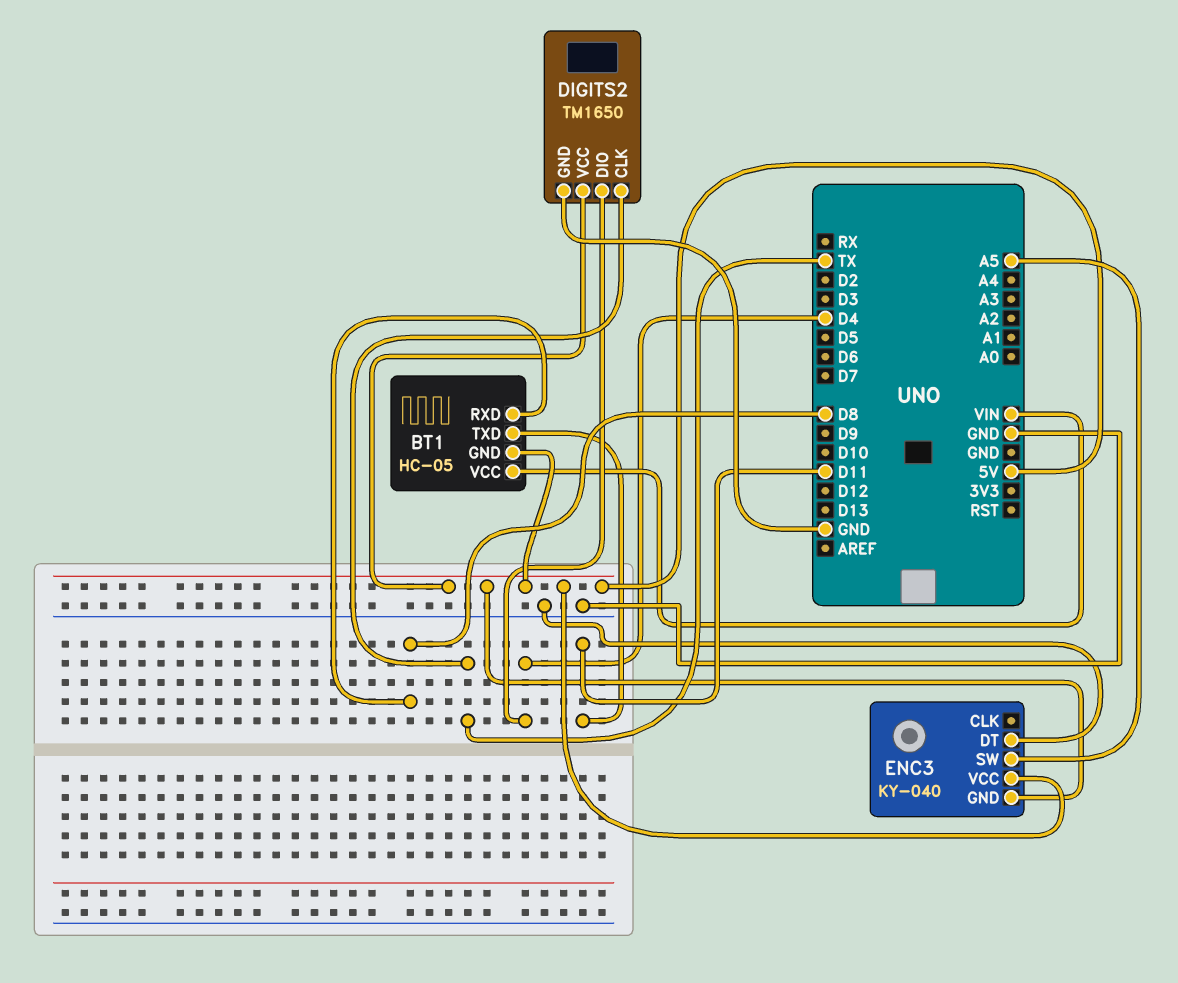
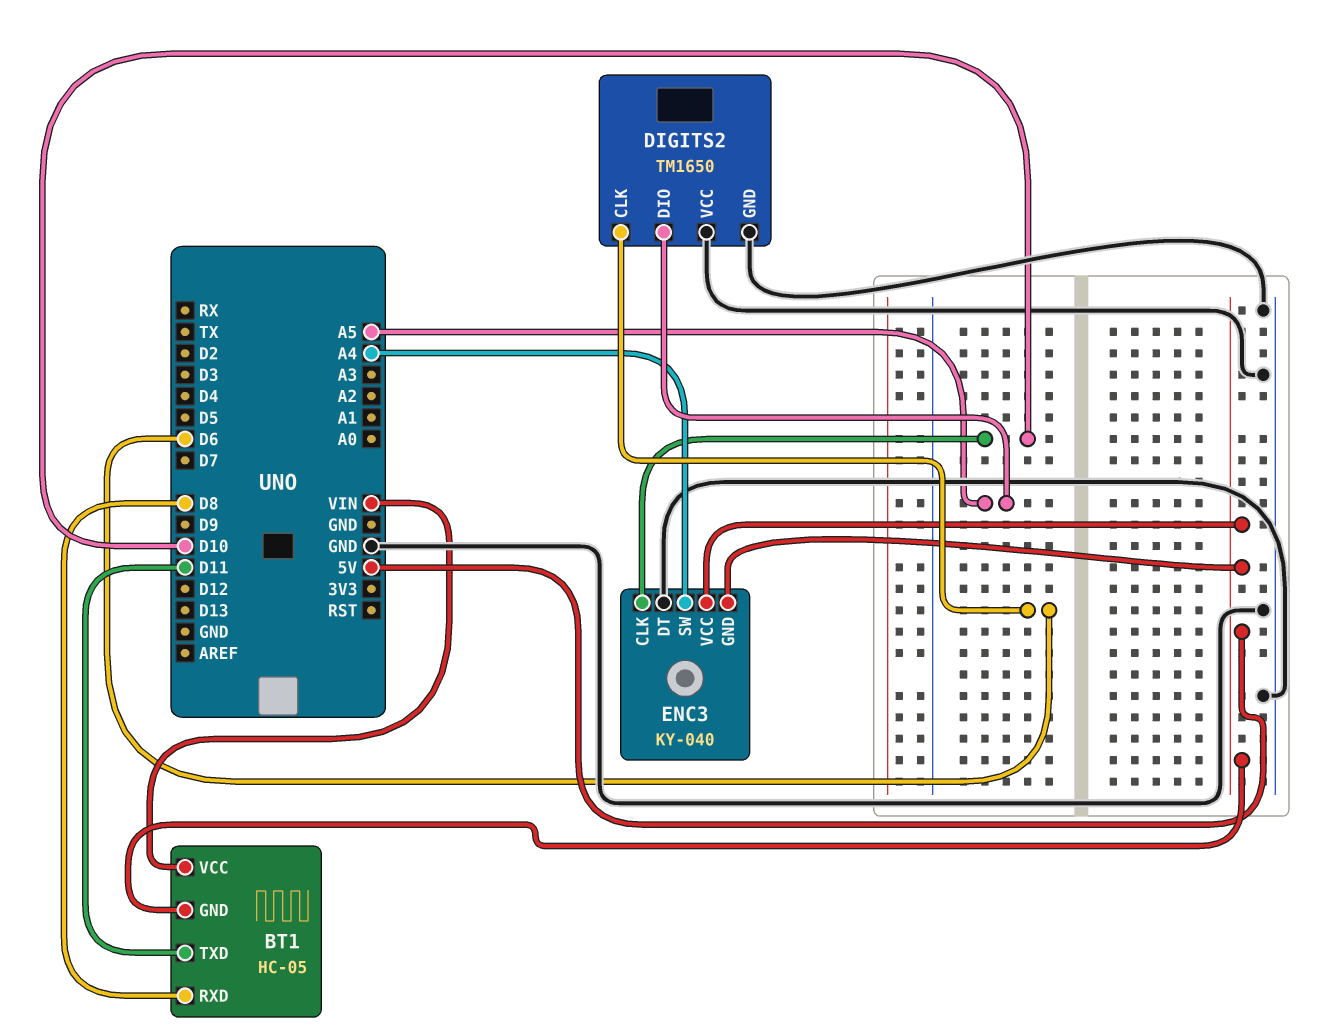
DIGITS2 pin CLK: TX -> D6
DIGITS2 pin DIO: D4 -> A5
DIGITS2 pin VCC: 5V -> GND
ENC3 pin CLK: none -> D10
ENC3 pin SW: A5 -> A4

